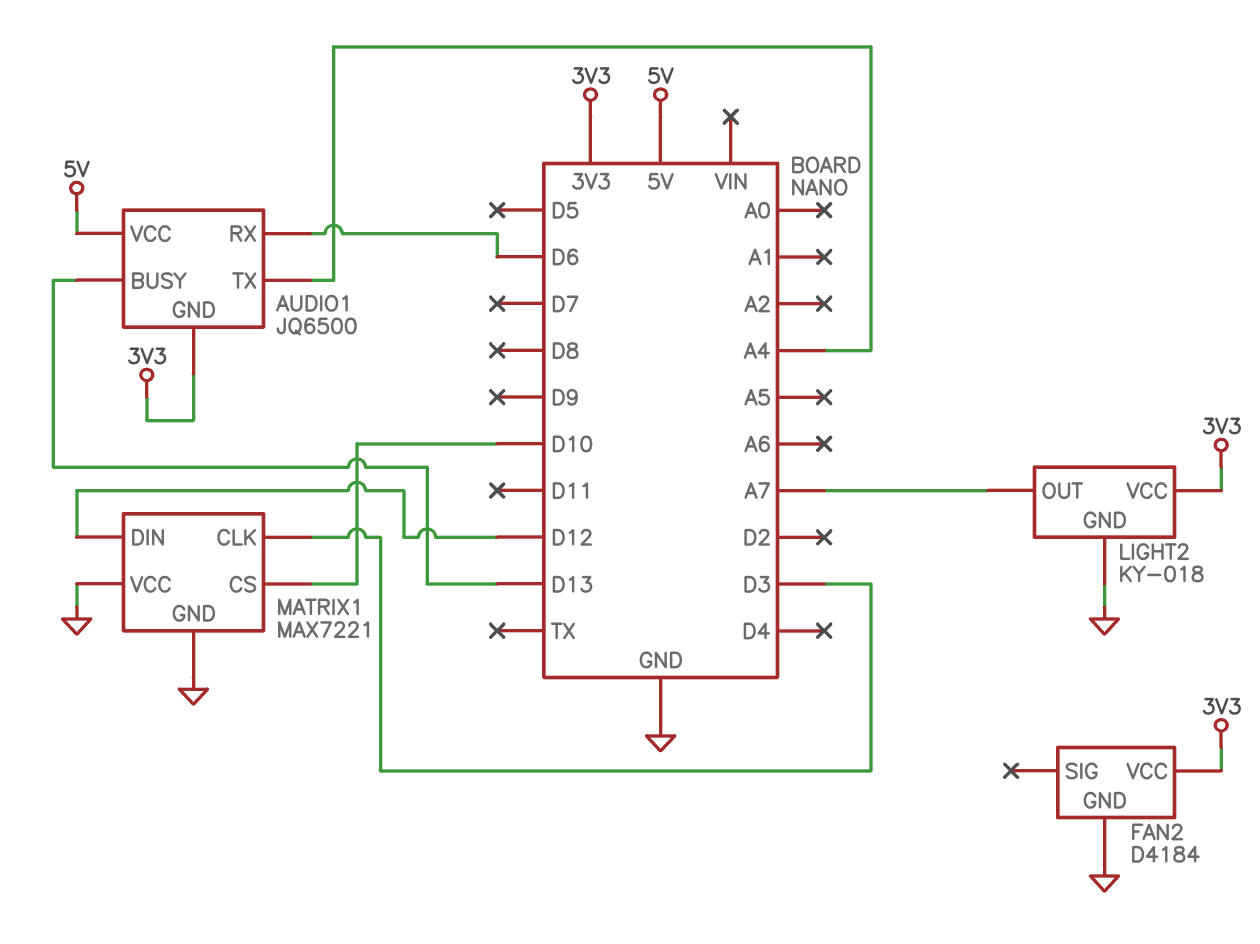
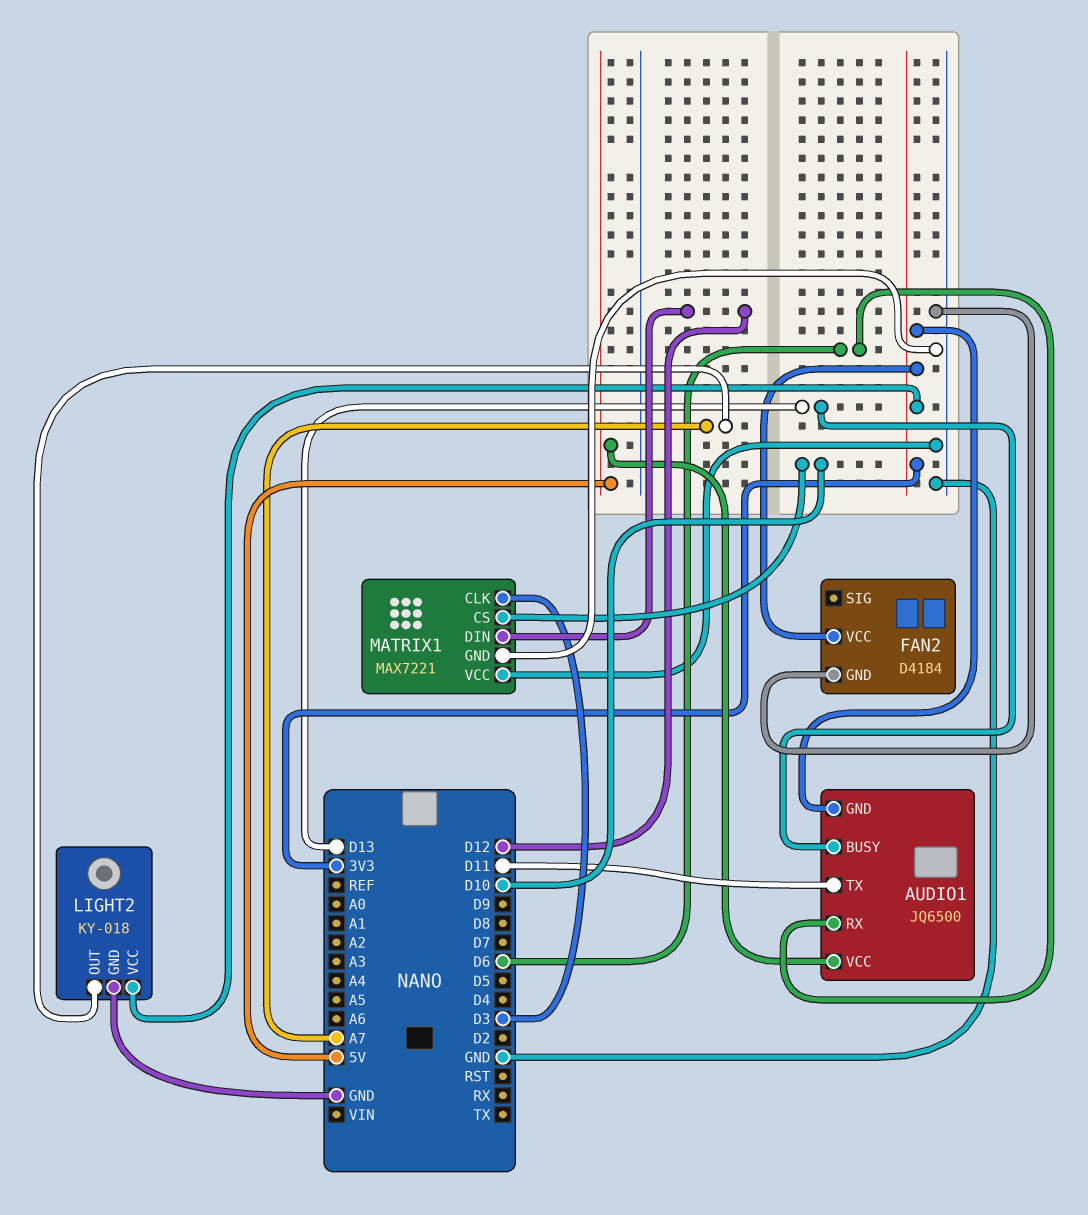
AUDIO1 pin TX: A4 -> D11

